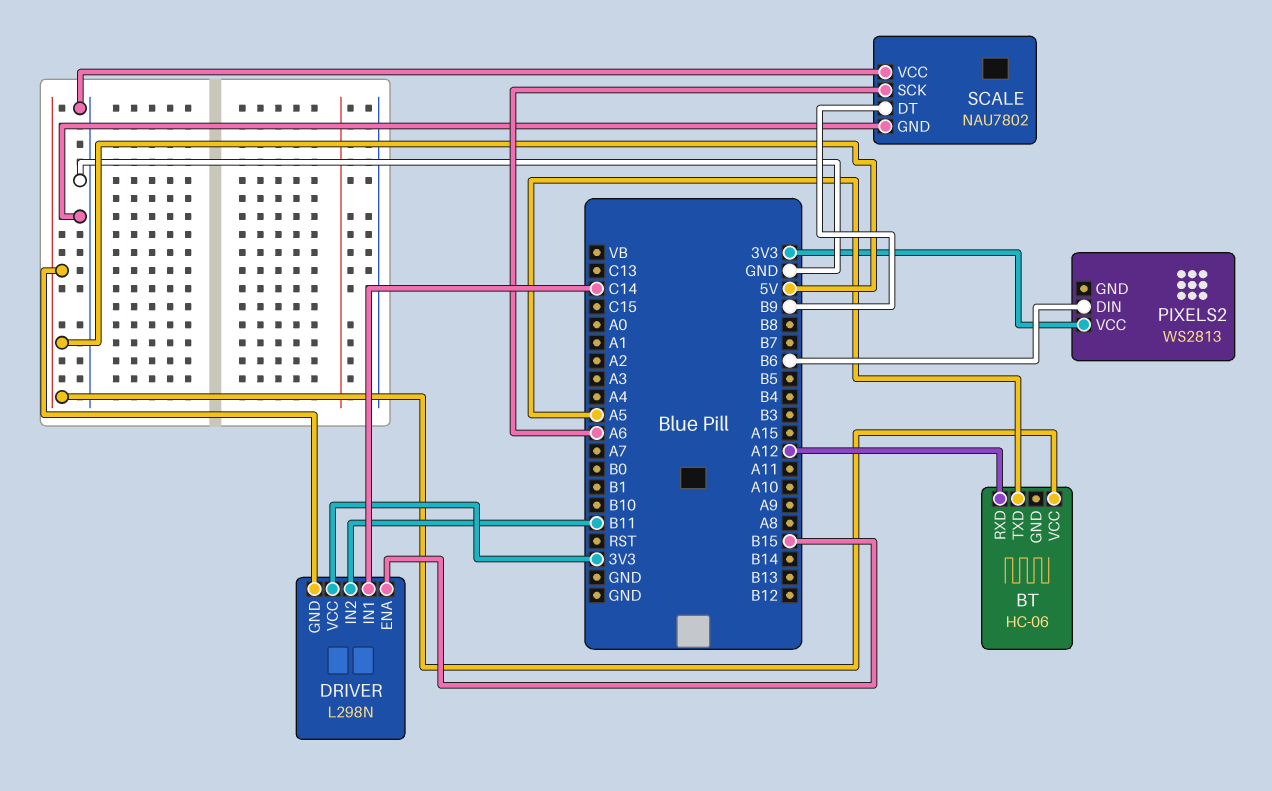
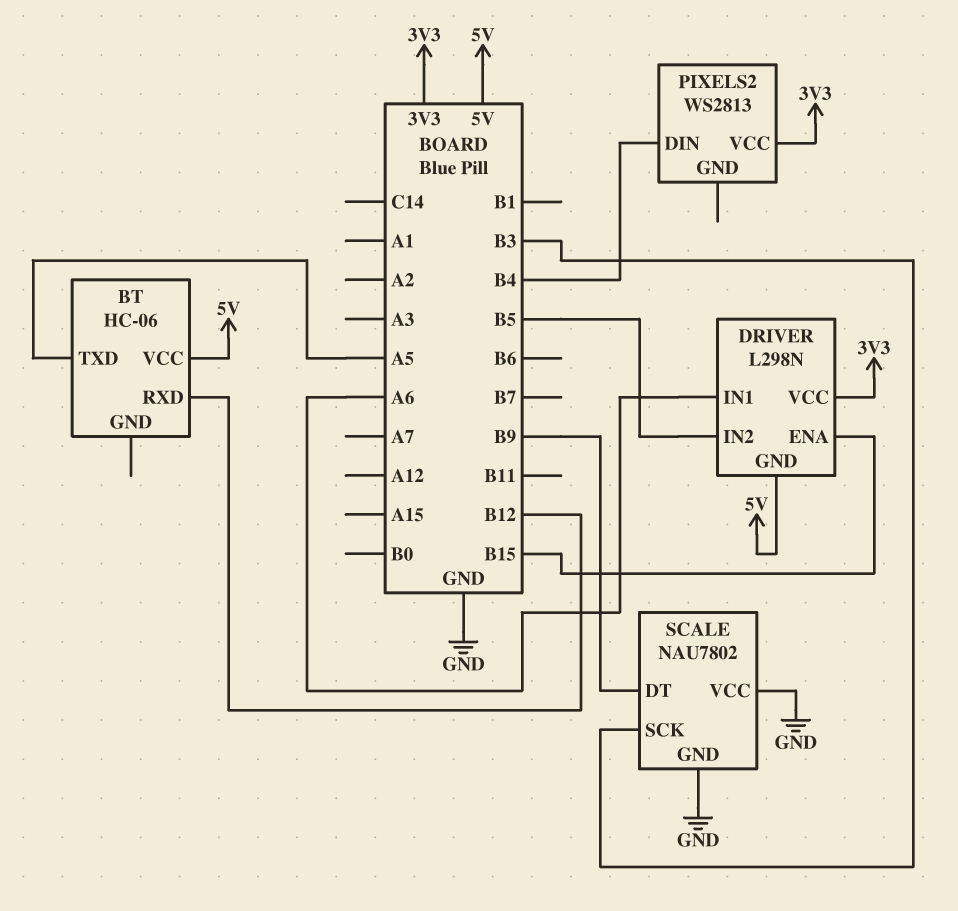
BT pin RXD: A12 -> B12
DRIVER pin IN1: C14 -> A6
DRIVER pin IN2: B11 -> B5
PIXELS2 pin DIN: B6 -> B4
SCALE pin SCK: A6 -> B3

